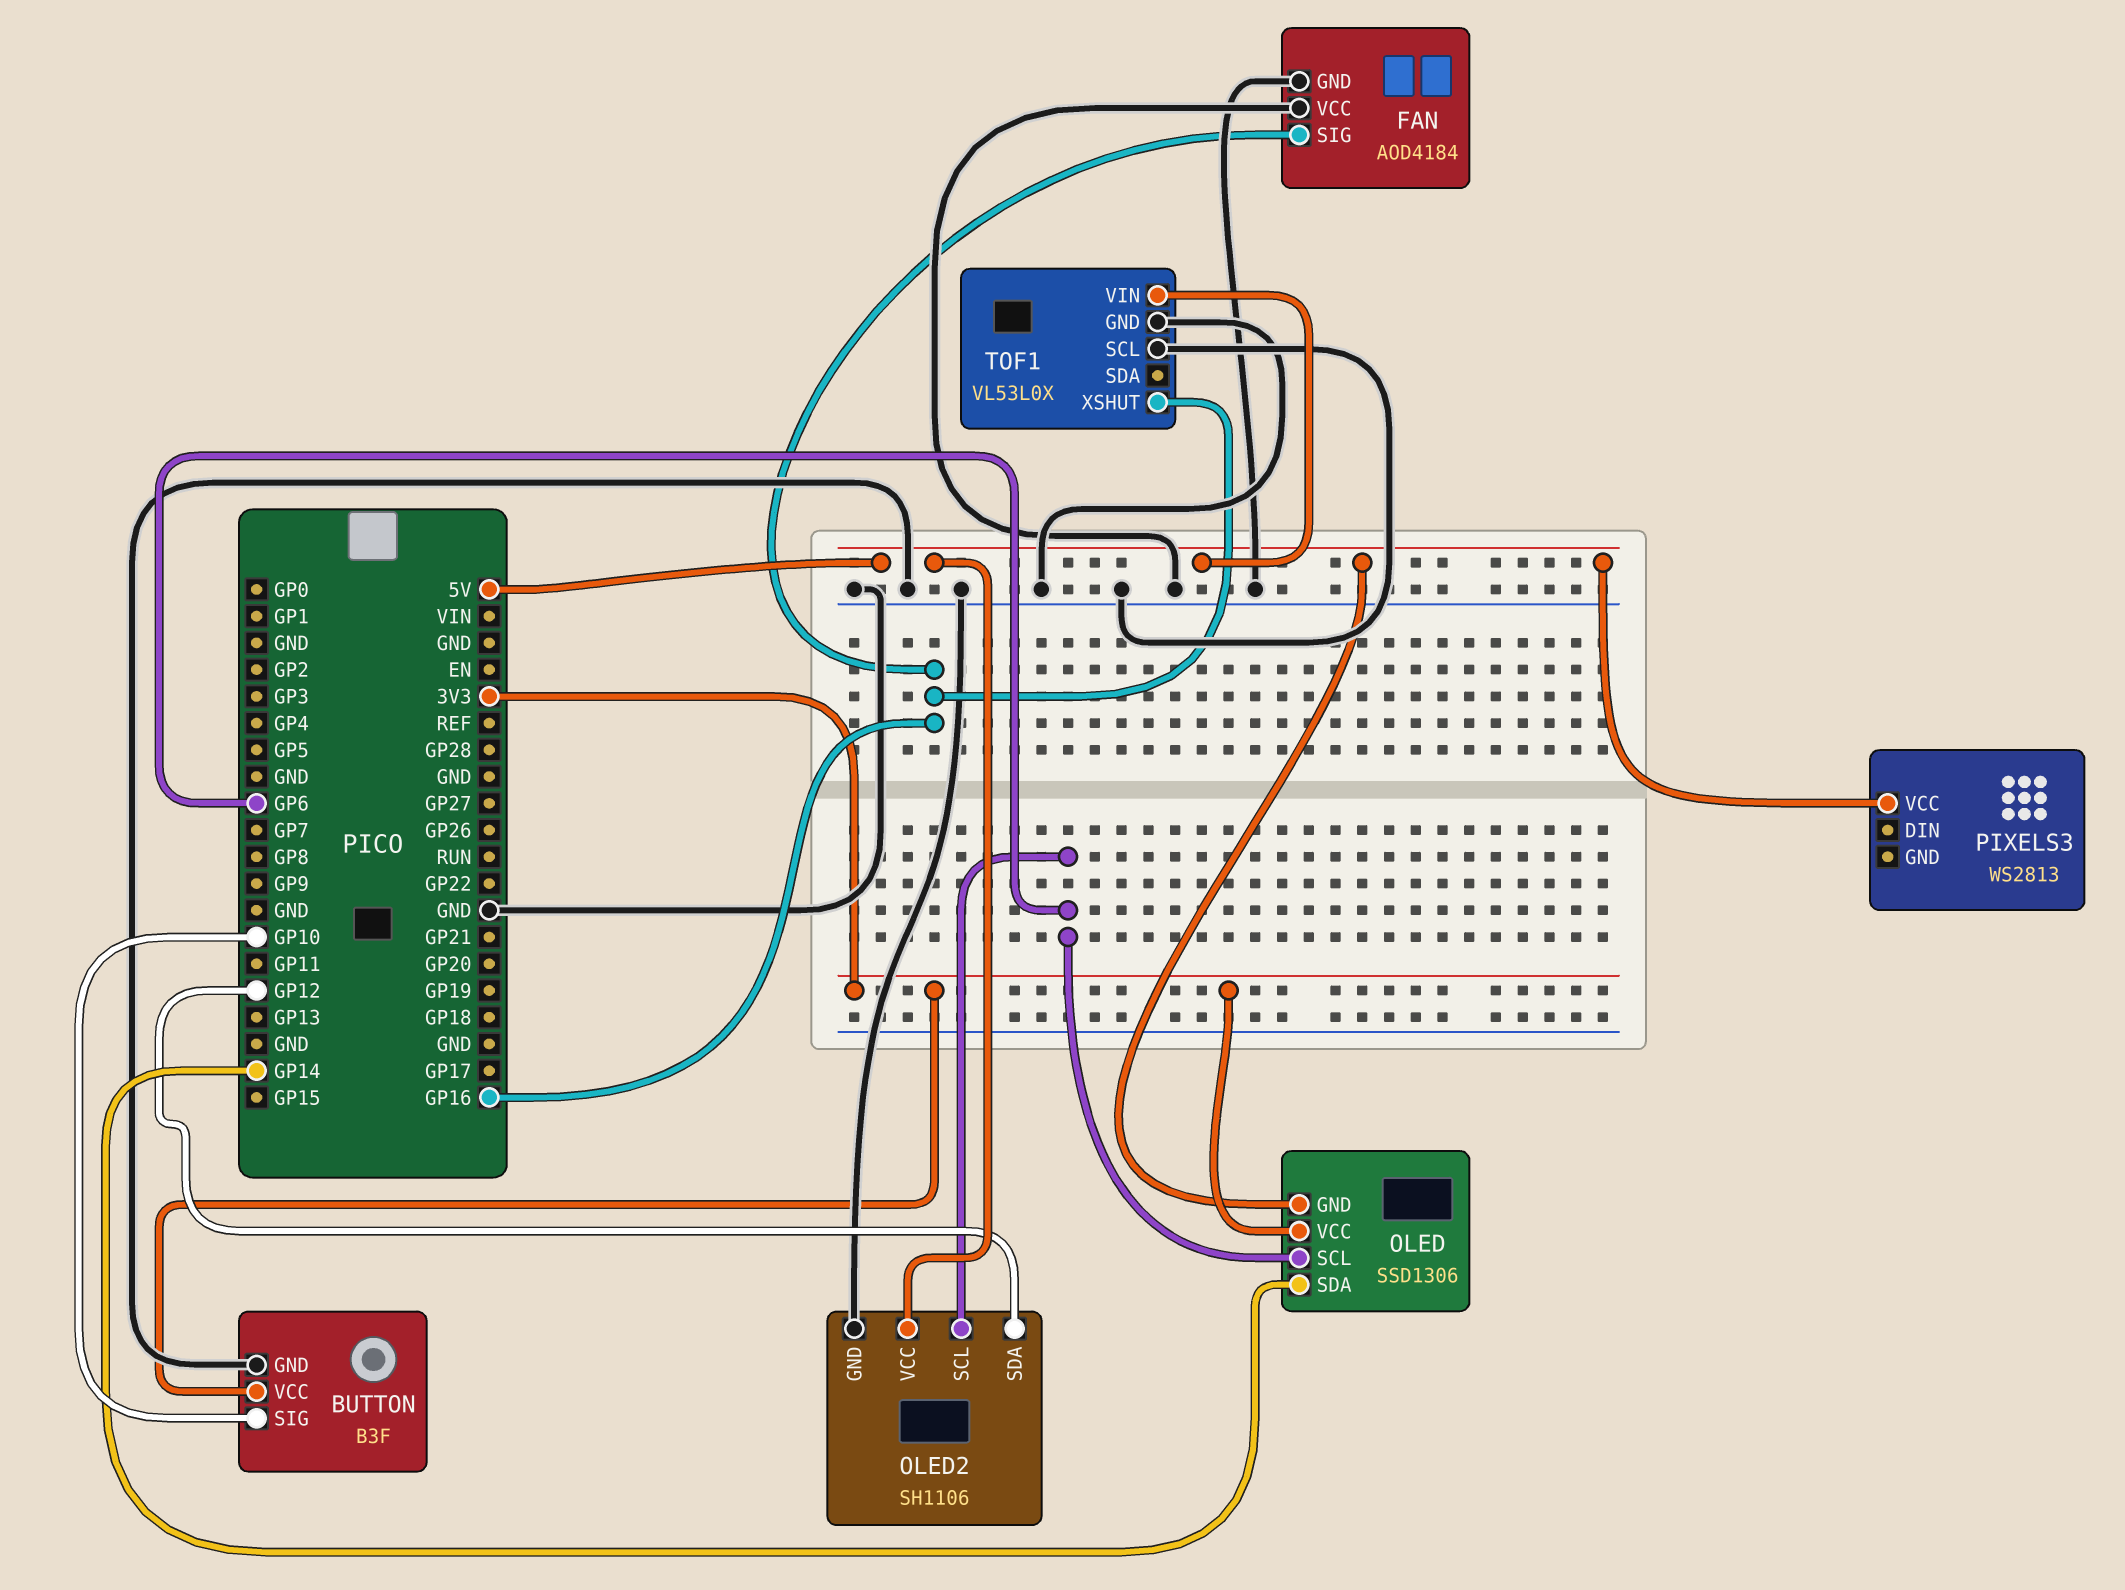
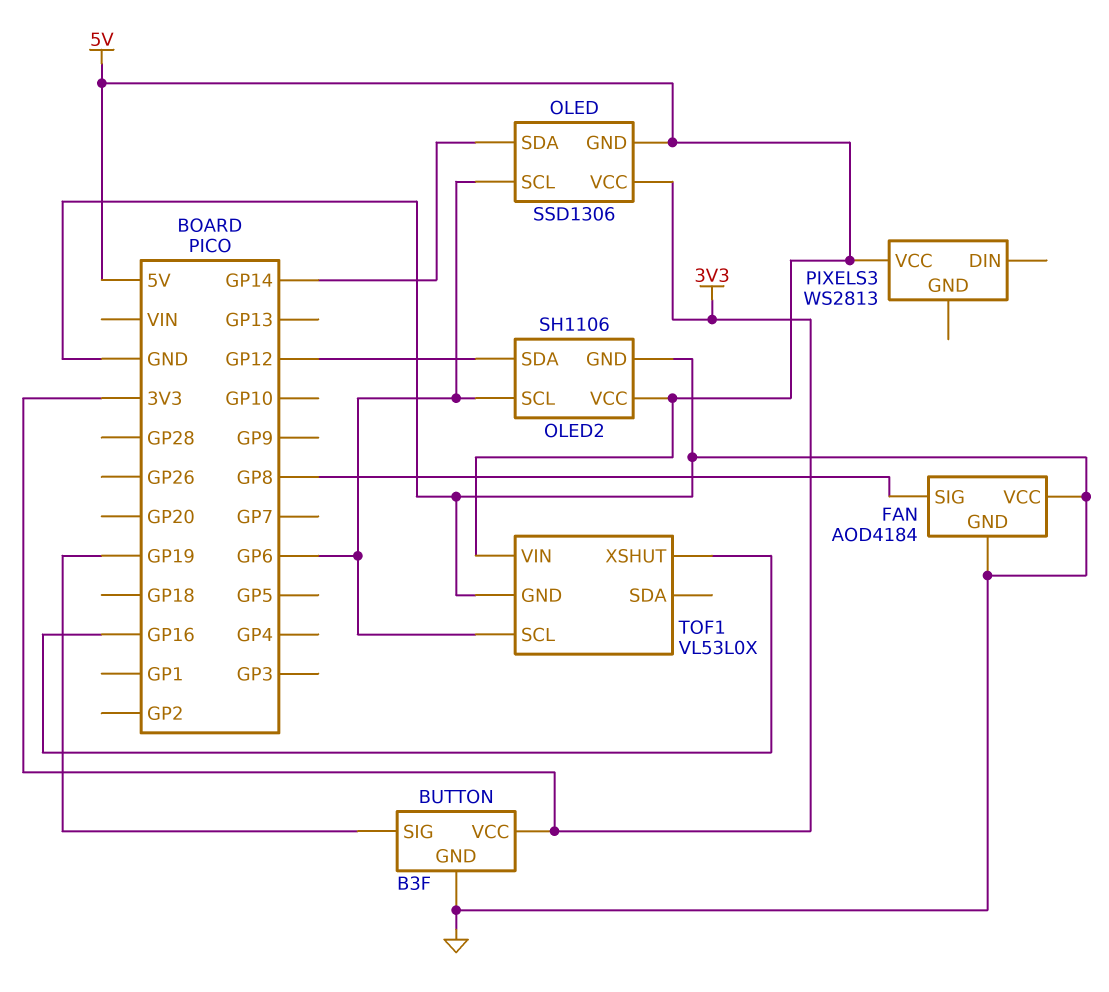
BUTTON pin SIG: GP10 -> GP19
FAN pin SIG: GP16 -> GP8
TOF1 pin SCL: GND -> GP6

